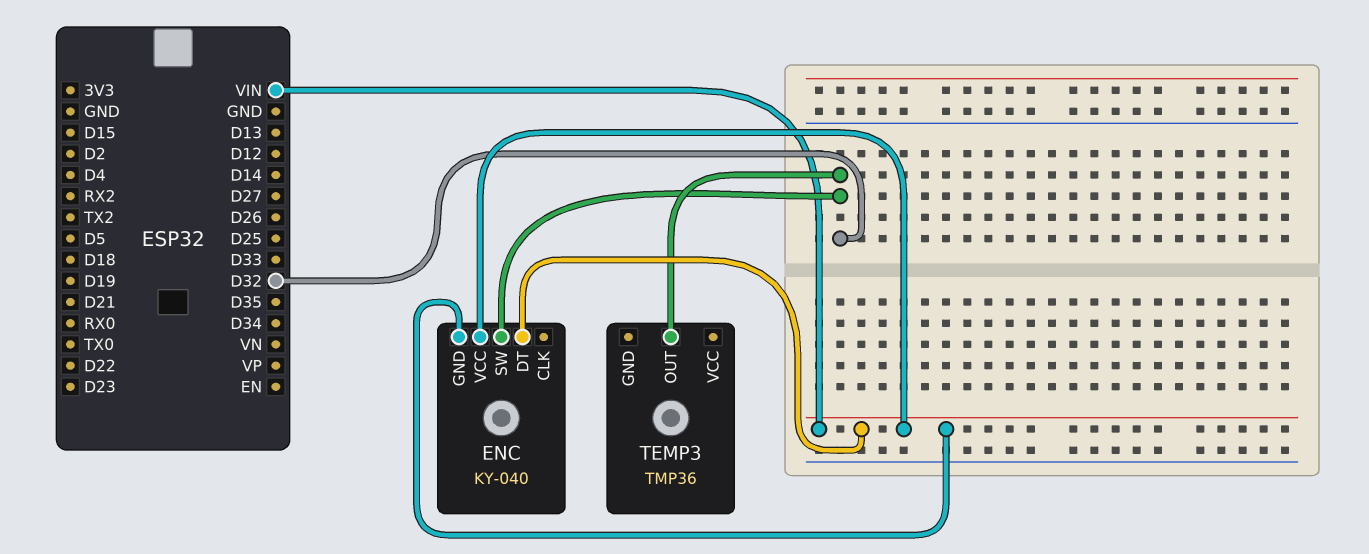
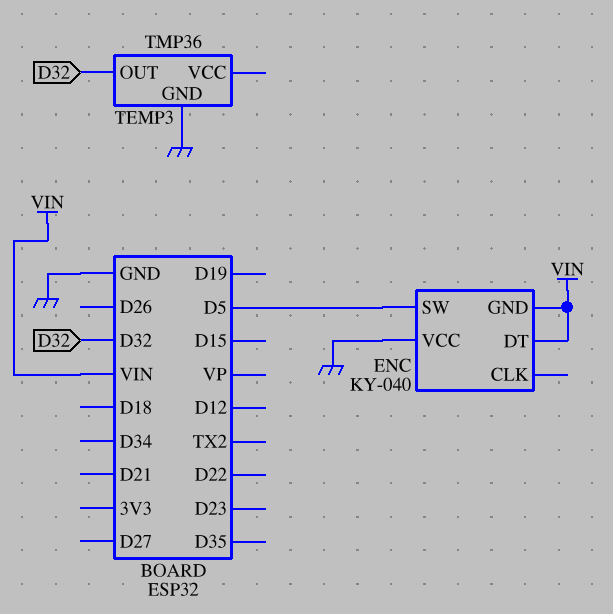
ENC pin SW: D32 -> D5
ENC pin VCC: VIN -> GND
TEMP3 pin GND: none -> GND

